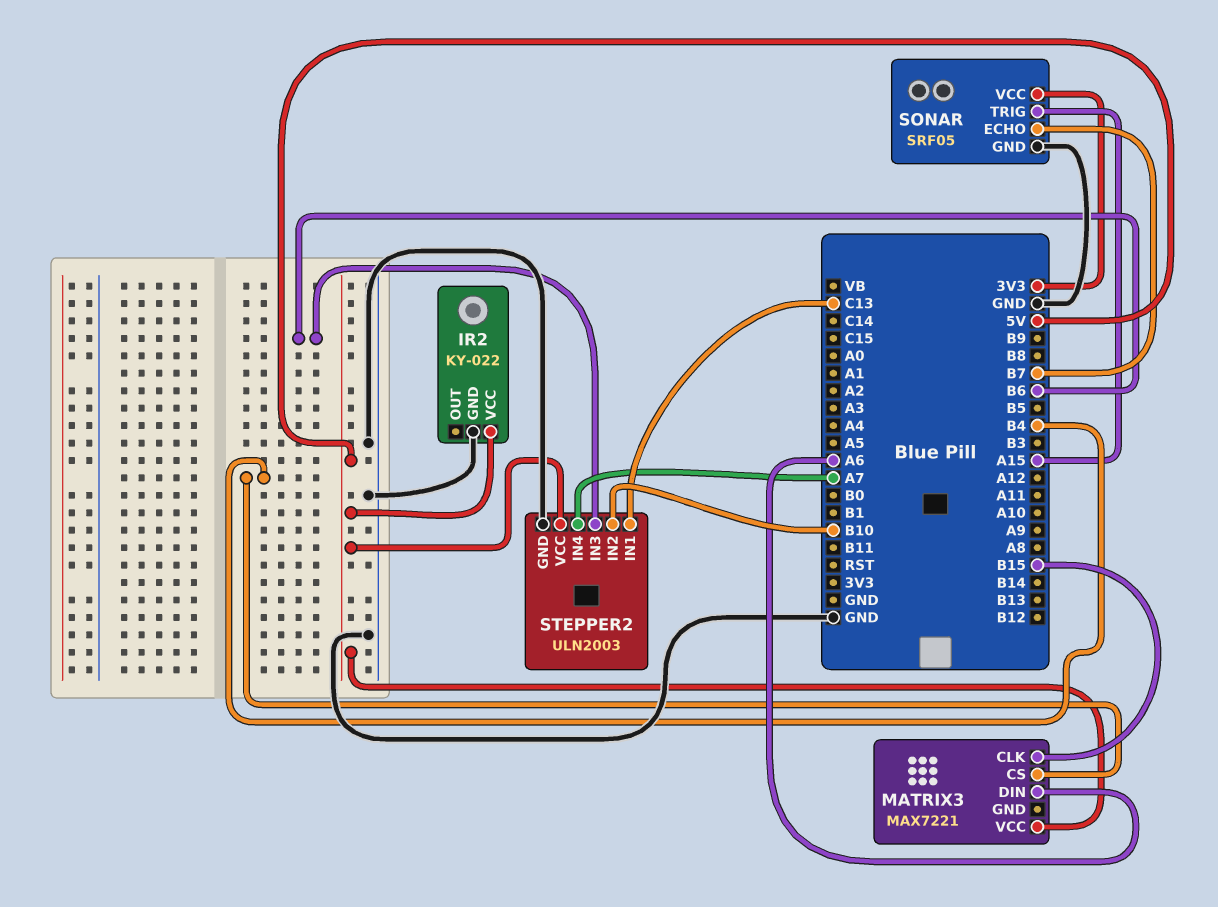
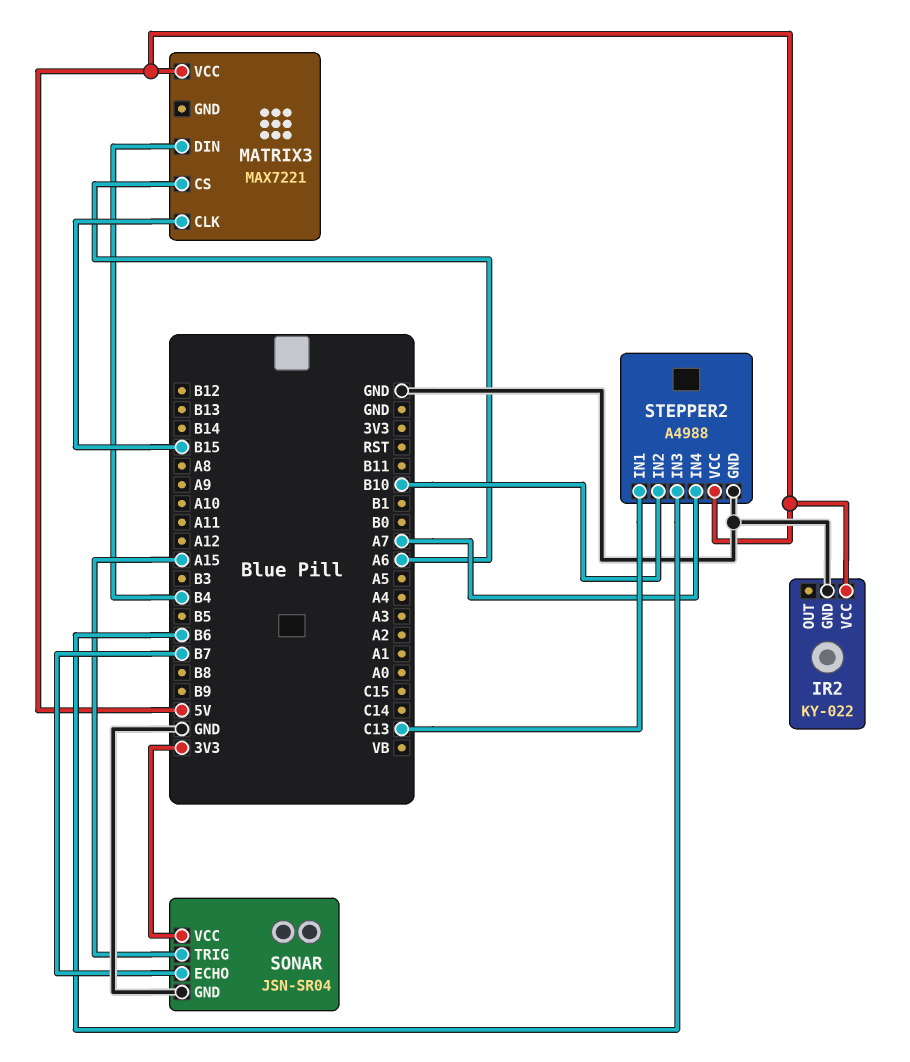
MATRIX3 pin CS: B4 -> A6
MATRIX3 pin DIN: A6 -> B4
SONAR: SRF05 -> JSN-SR04
STEPPER2: ULN2003 -> A4988

